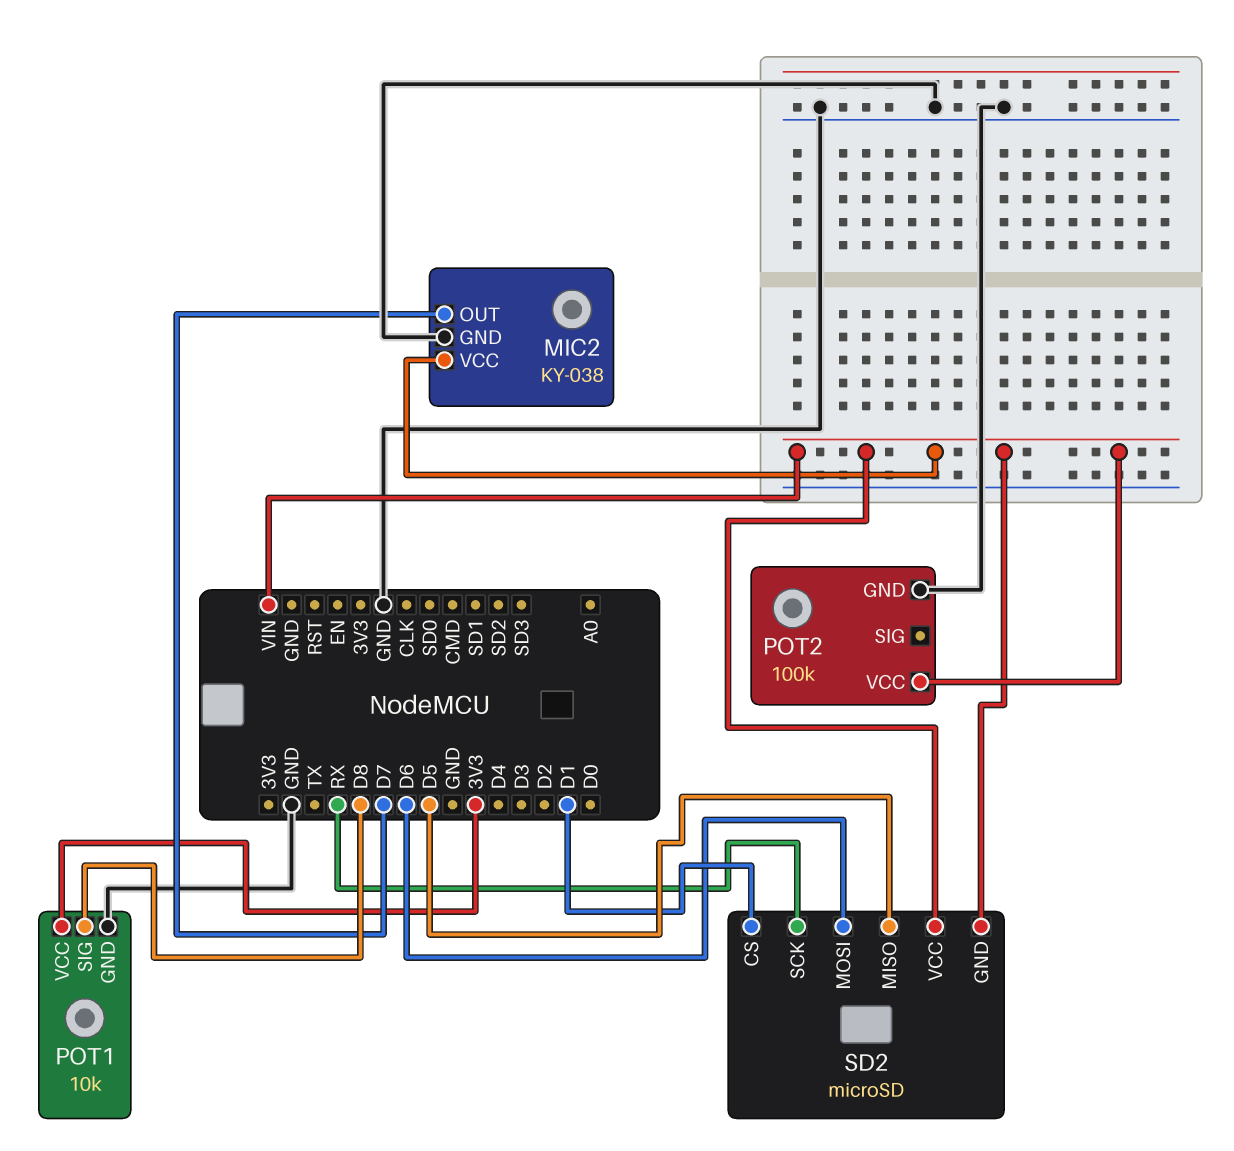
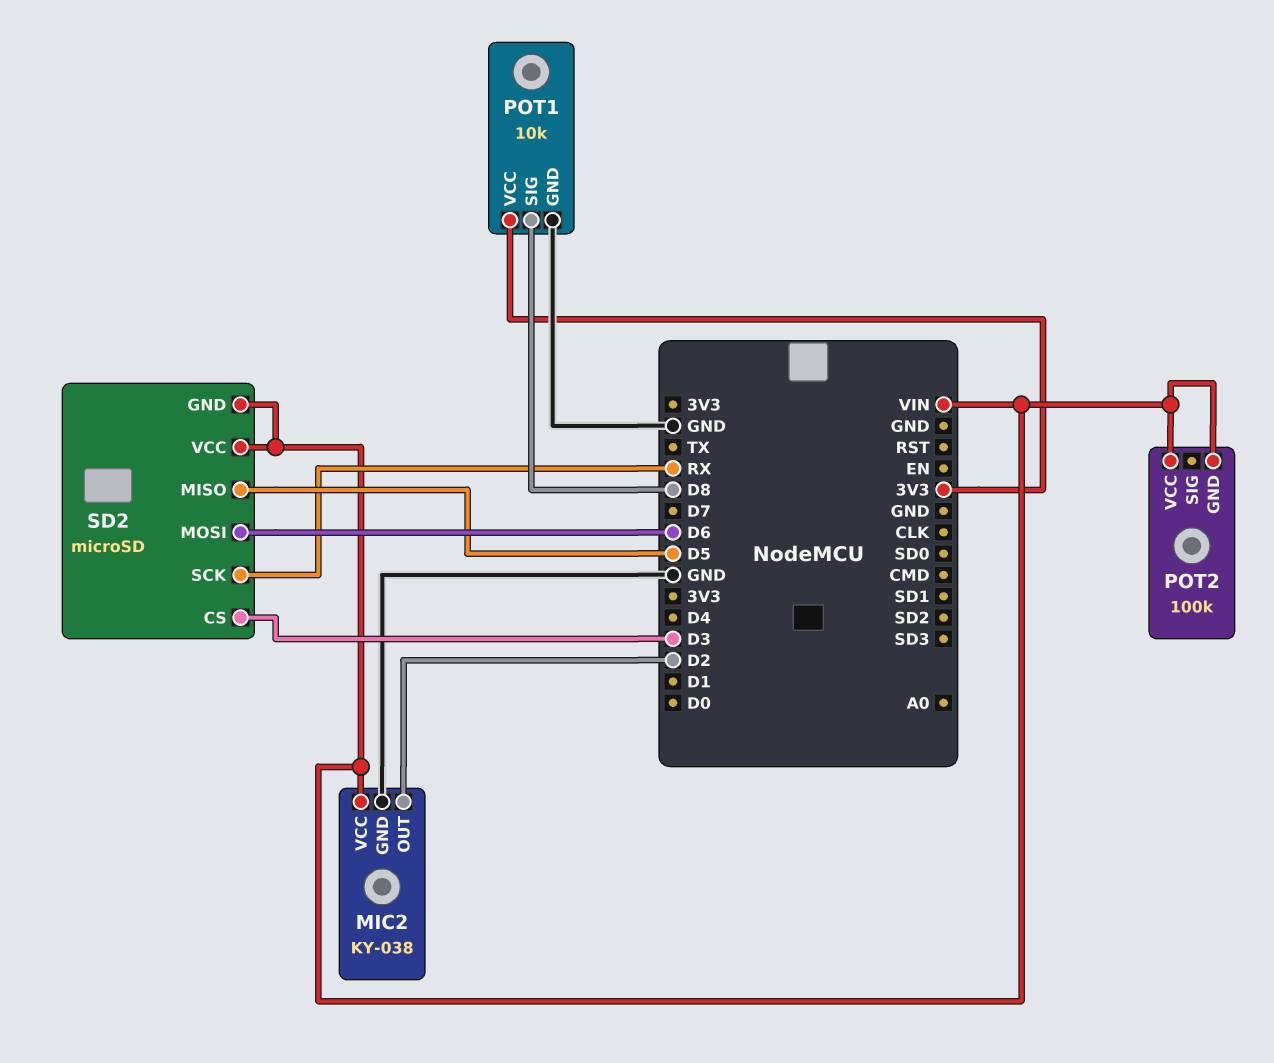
MIC2 pin OUT: D7 -> D2
POT2 pin GND: GND -> VIN
SD2 pin CS: D1 -> D3

